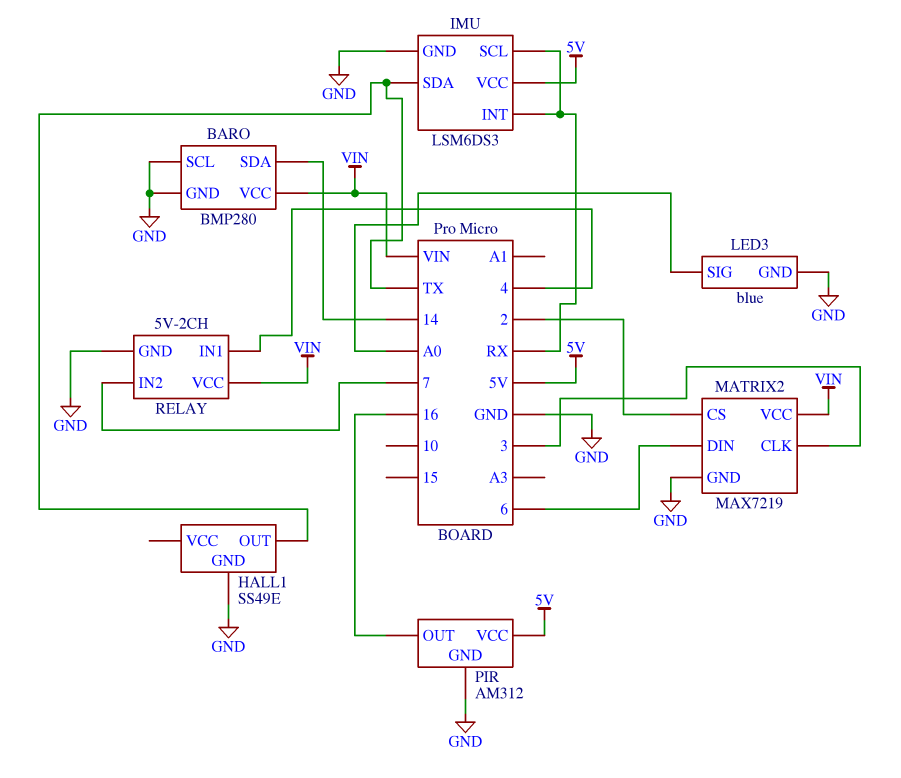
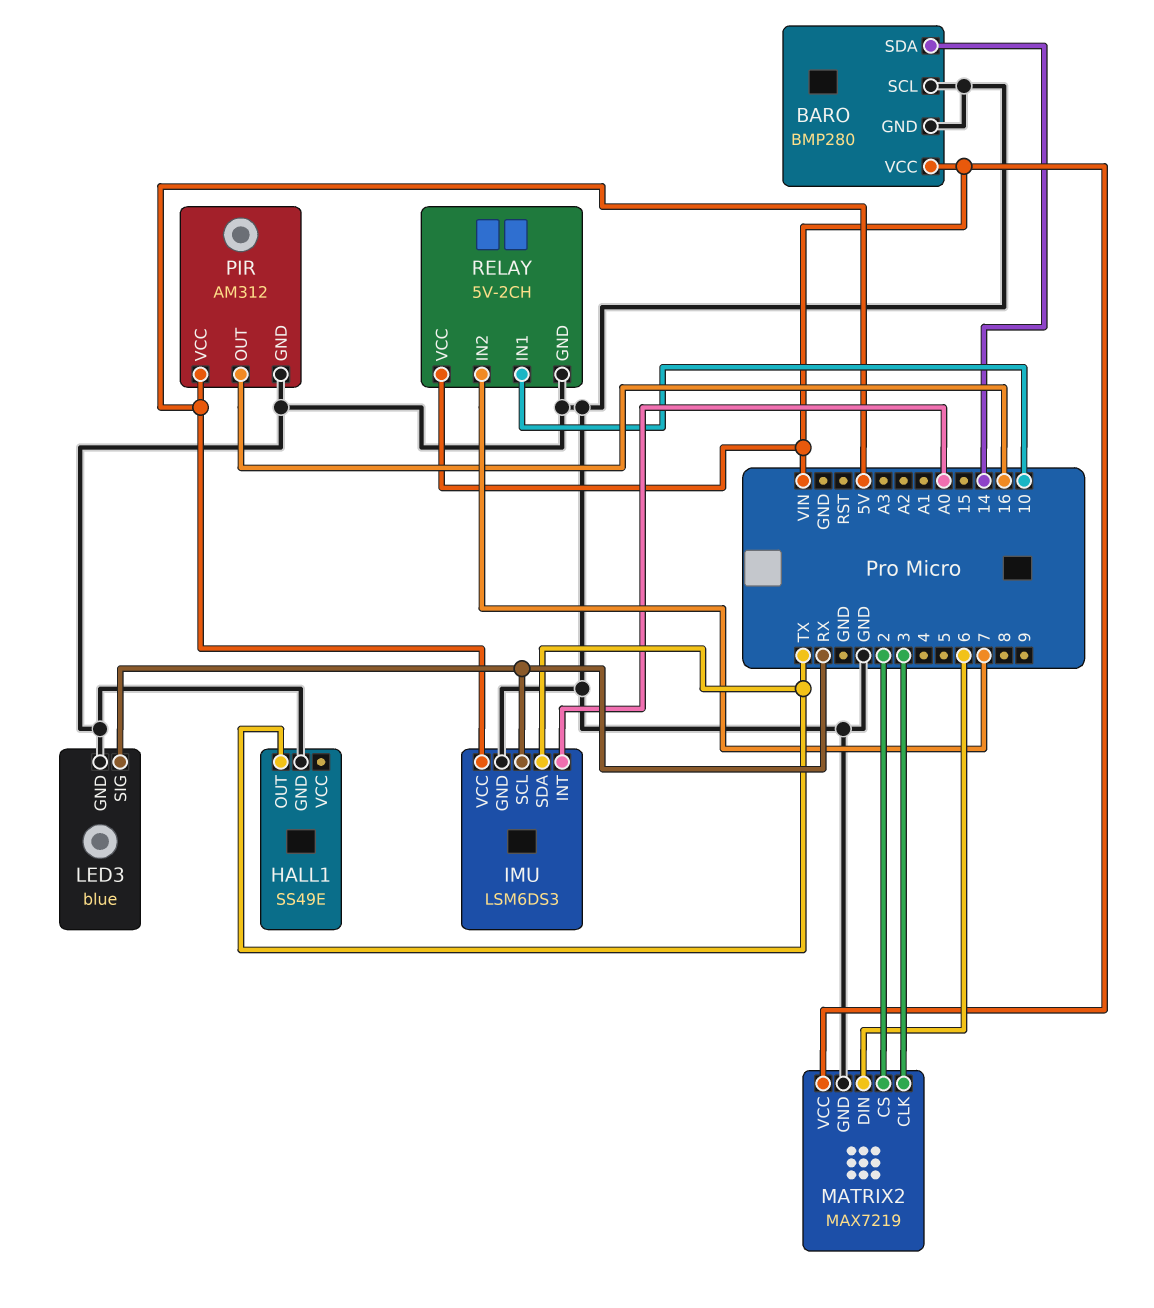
IMU pin INT: RX -> A0
LED3 pin SIG: A0 -> RX
RELAY pin IN1: 4 -> 10

